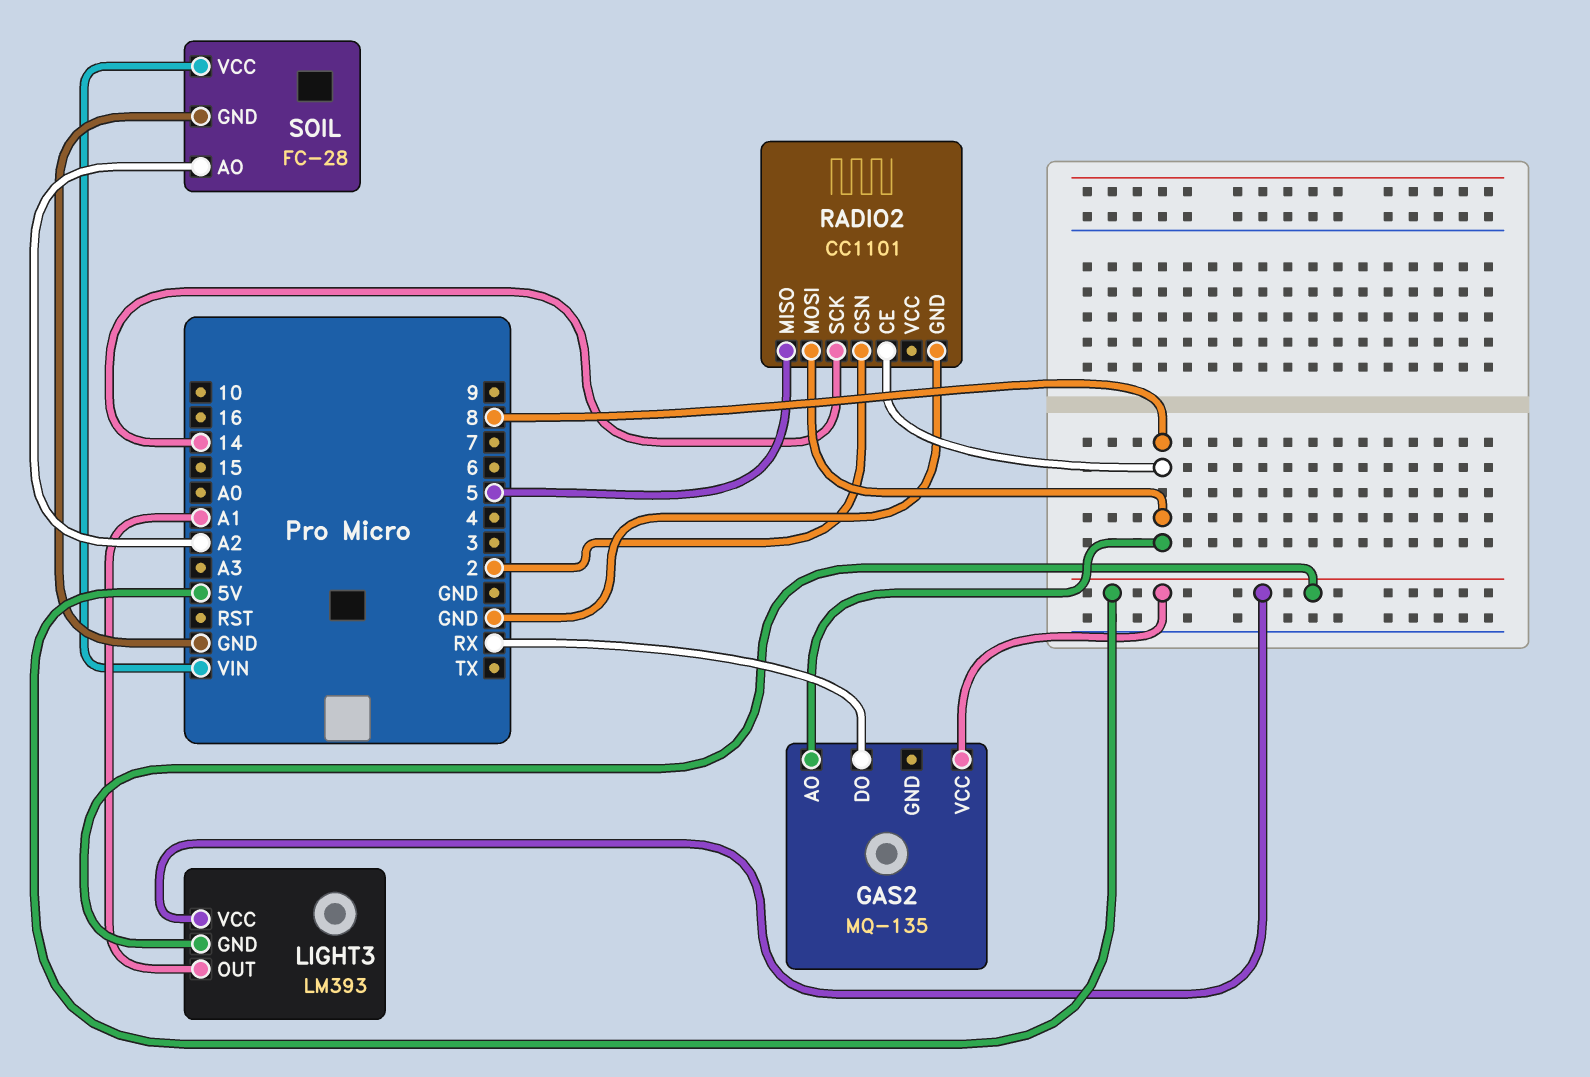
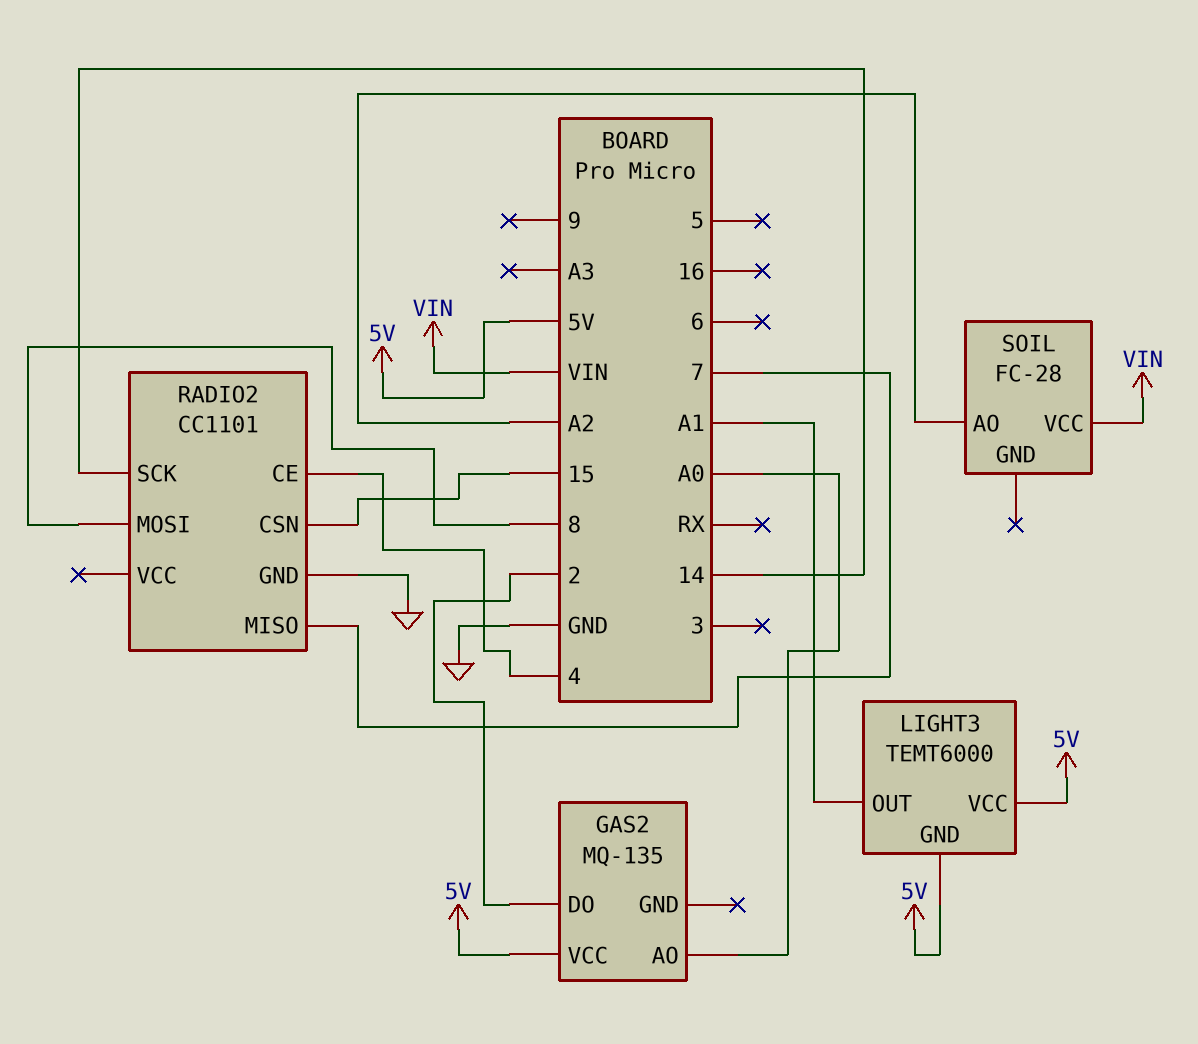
GAS2 pin AO: 8 -> A0
GAS2 pin DO: RX -> 2
LIGHT3: LM393 -> TEMT6000
RADIO2 pin CE: 8 -> 4
RADIO2 pin CSN: 2 -> 15
RADIO2 pin MISO: 5 -> 7
SOIL pin GND: GND -> none

